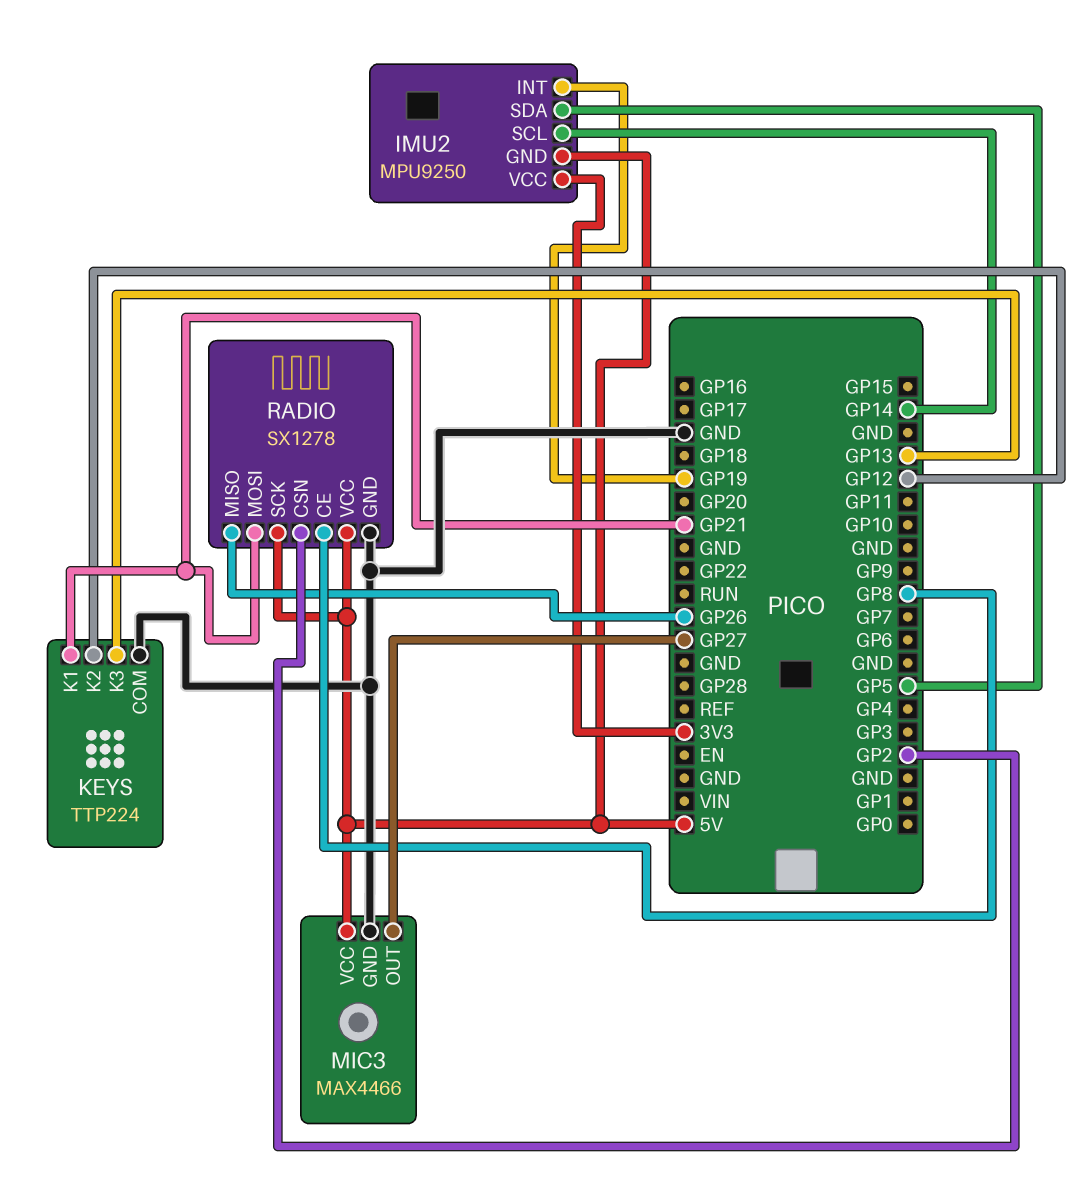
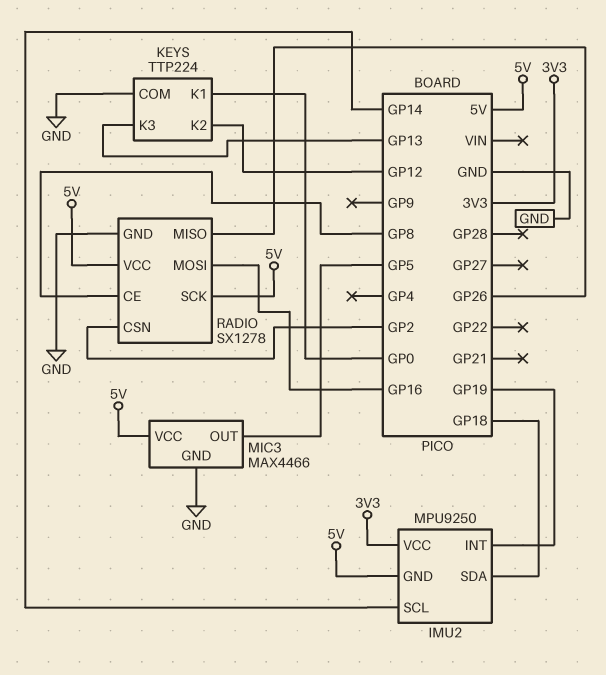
IMU2 pin SDA: GP5 -> GP18
KEYS pin K1: GP21 -> GP0
MIC3 pin OUT: GP27 -> GP5
RADIO pin MOSI: GP21 -> GP16

